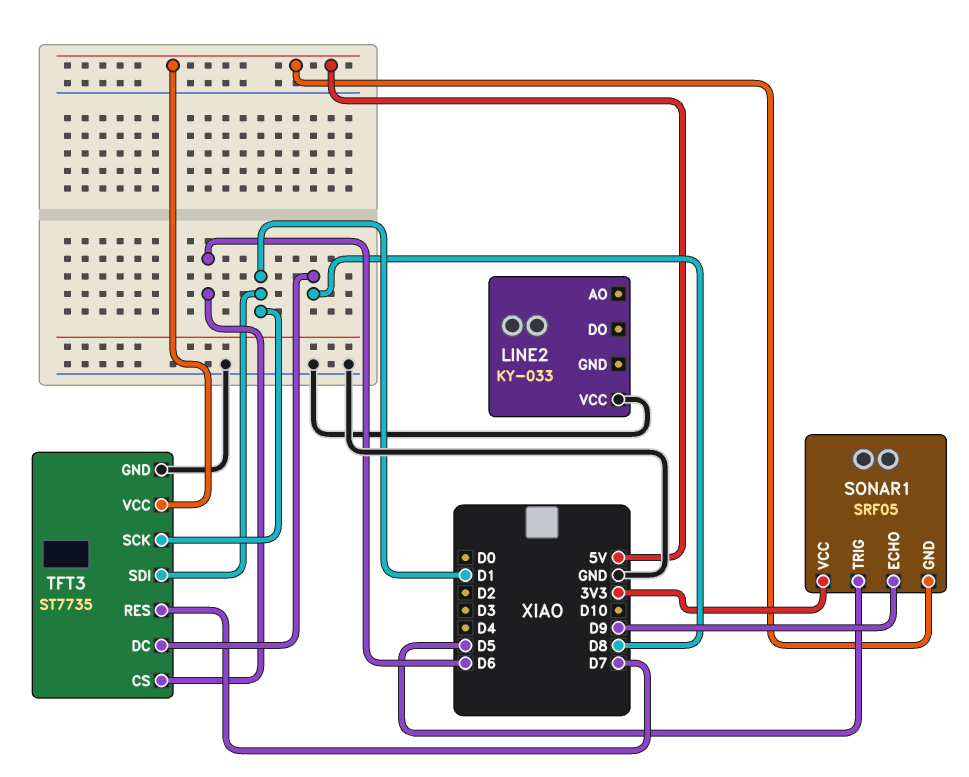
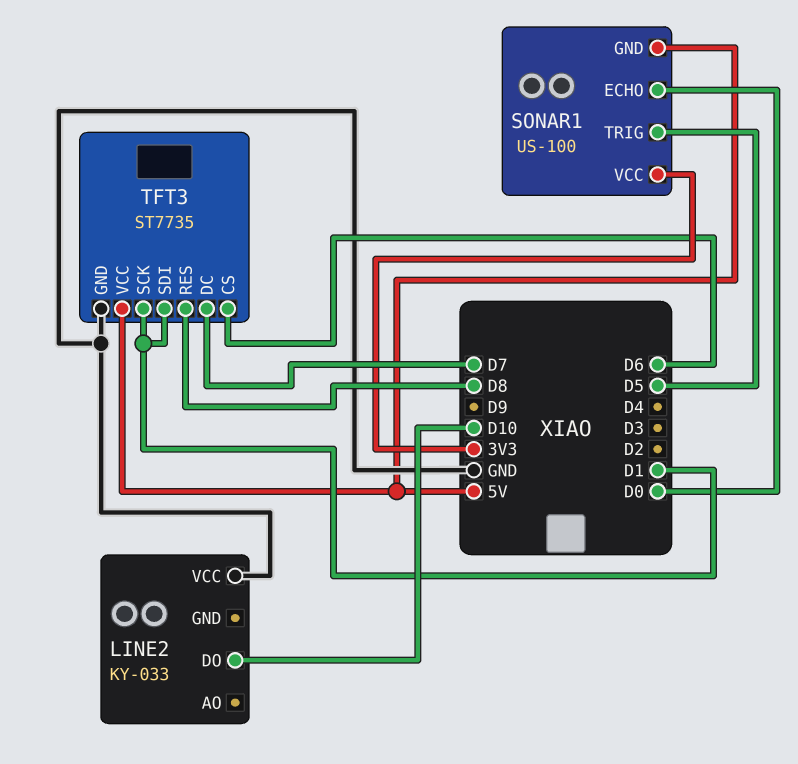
LINE2 pin DO: none -> D10
SONAR1: SRF05 -> US-100
SONAR1 pin ECHO: D9 -> D0
TFT3 pin DC: D8 -> D7
TFT3 pin RES: D7 -> D8

